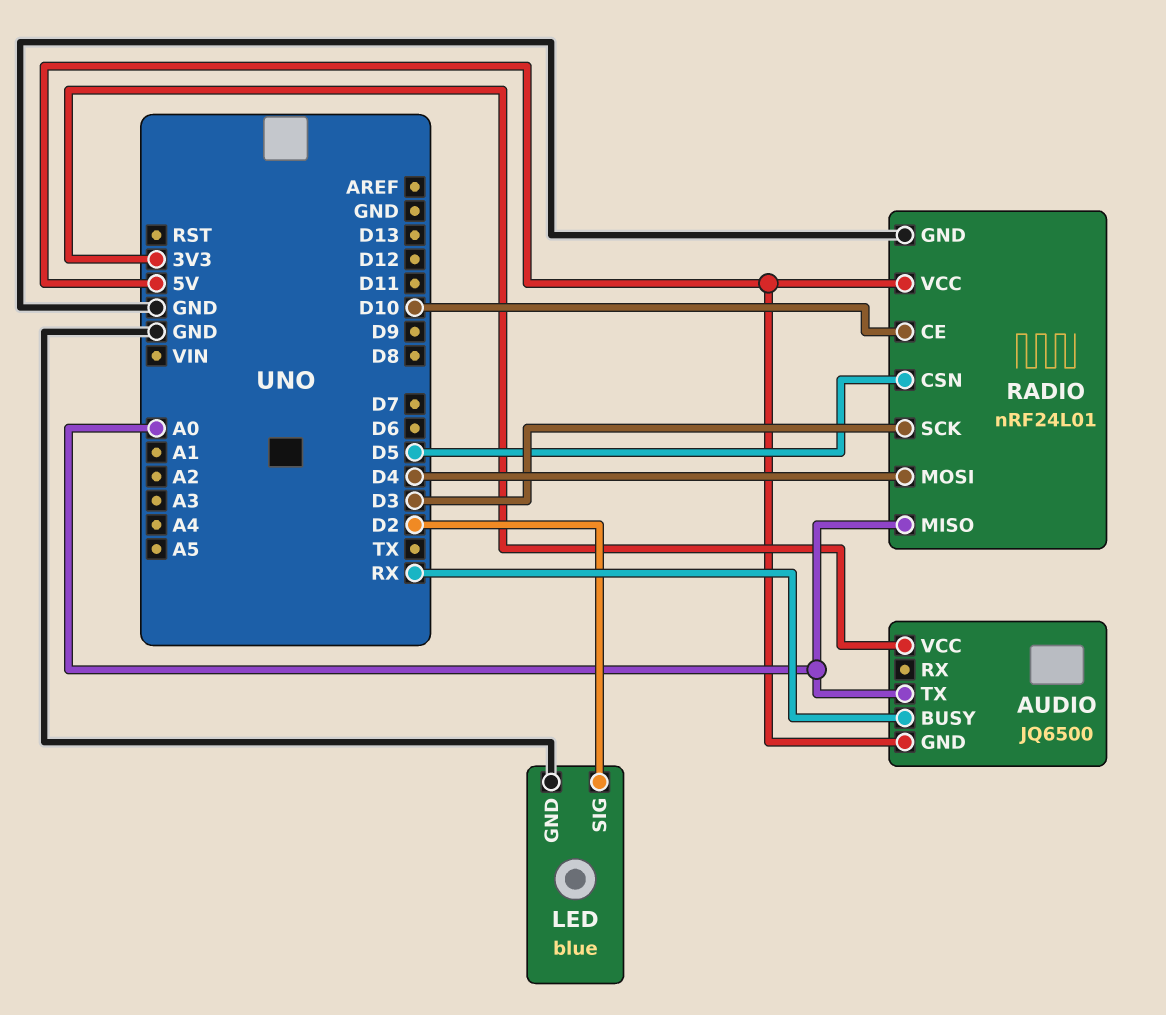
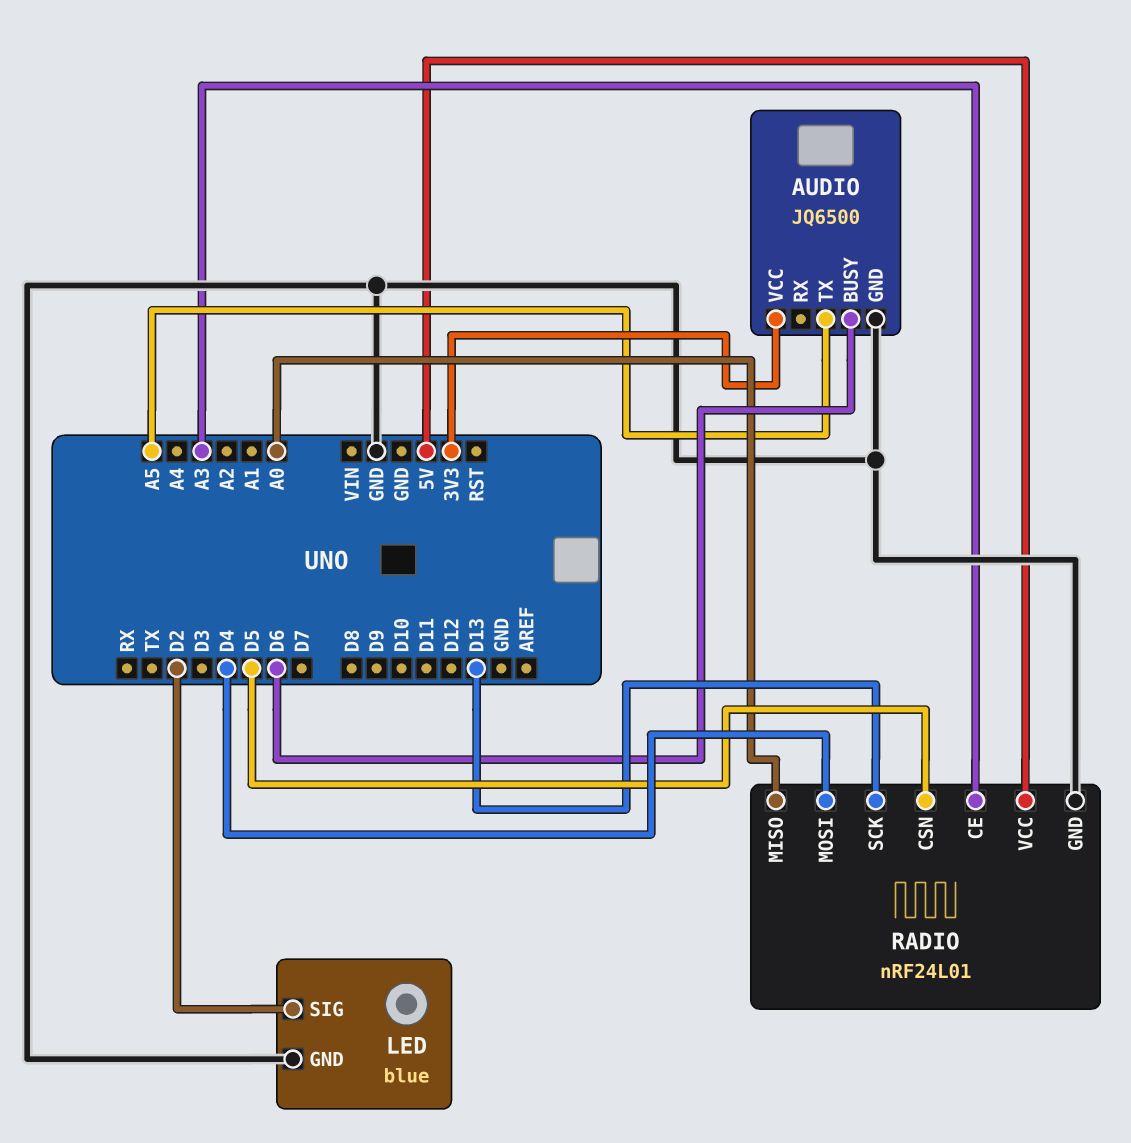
AUDIO pin BUSY: RX -> D6
AUDIO pin GND: 5V -> GND
AUDIO pin TX: A0 -> A5
RADIO pin CE: D10 -> A3
RADIO pin SCK: D3 -> D13

